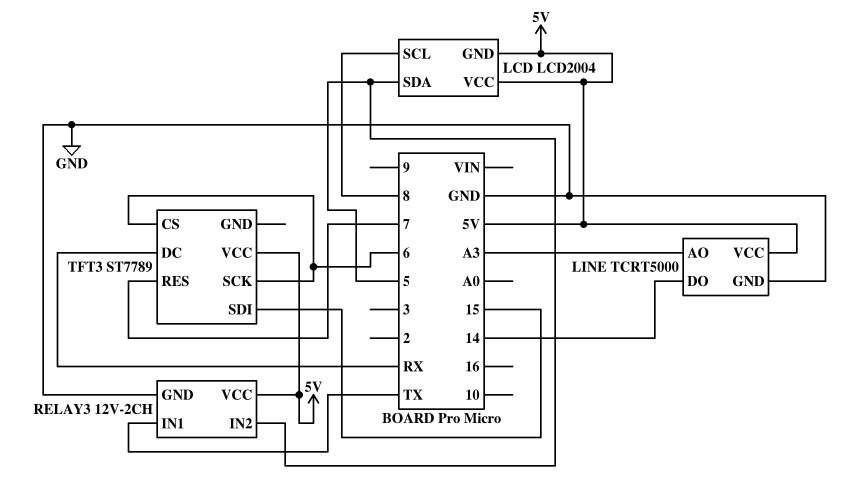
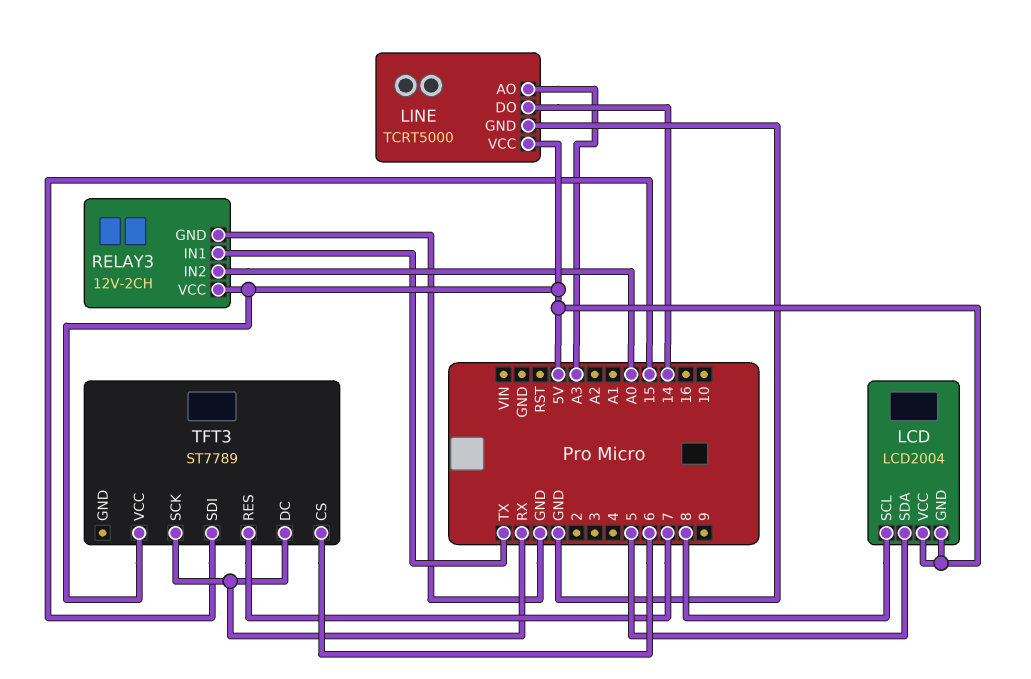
RELAY3 pin IN2: 5 -> A0
TFT3 pin SCK: 6 -> RX

